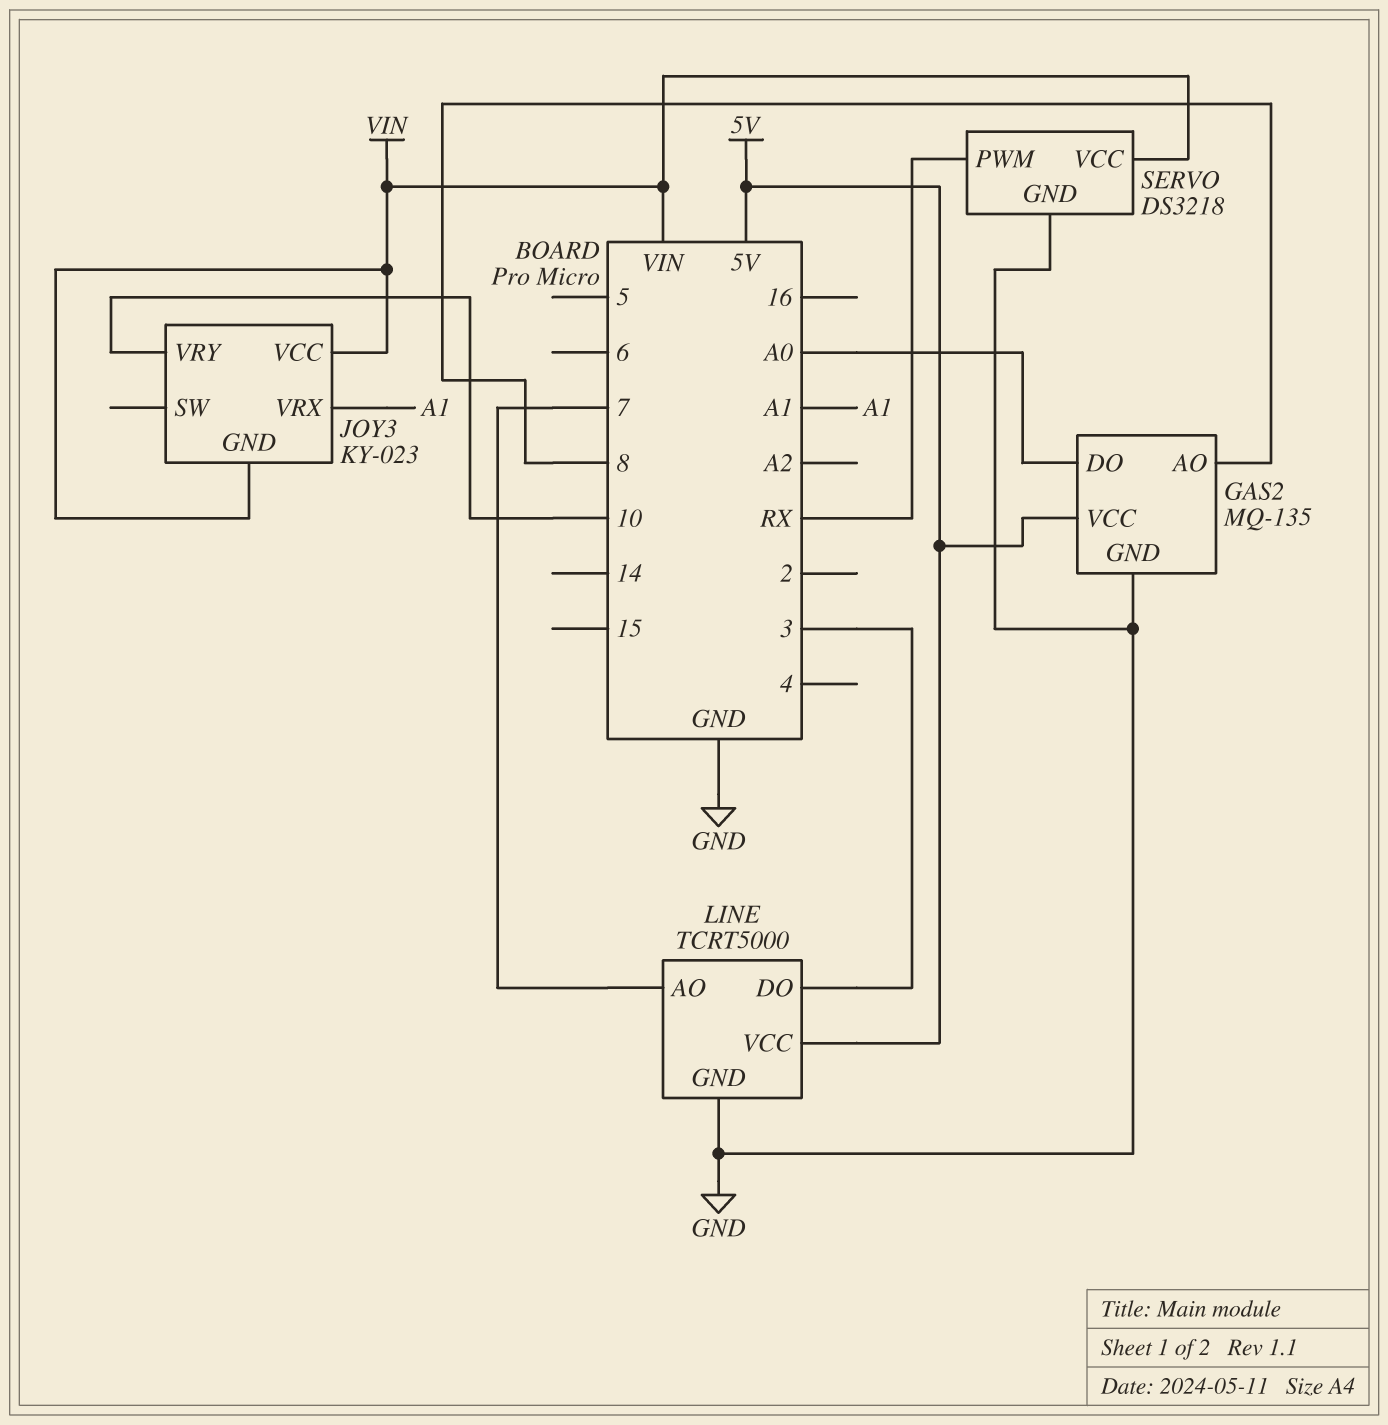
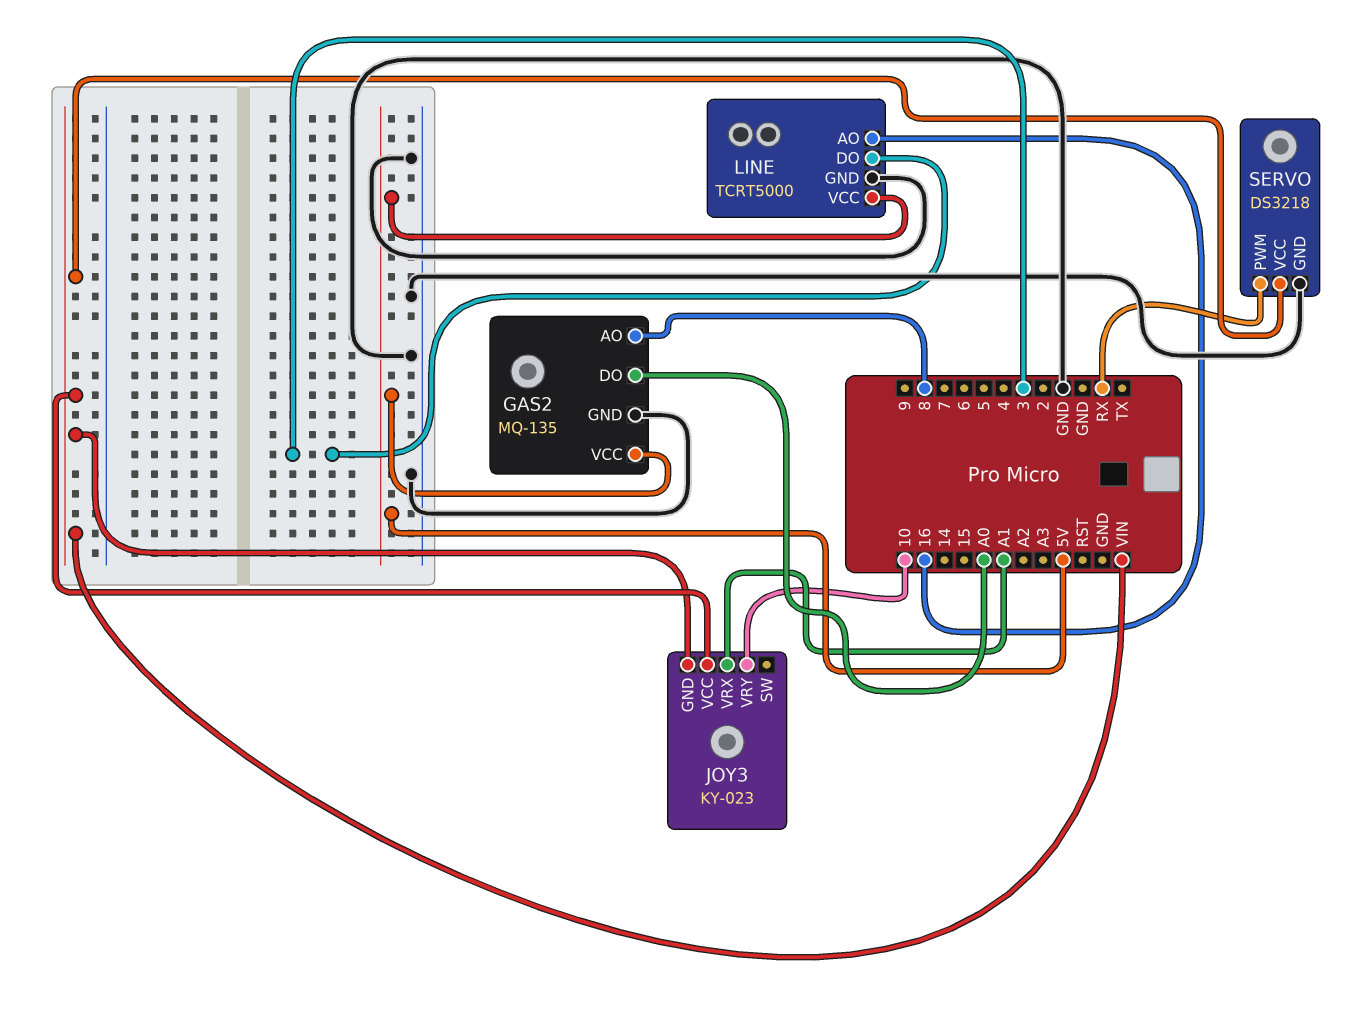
LINE pin AO: 7 -> 16

